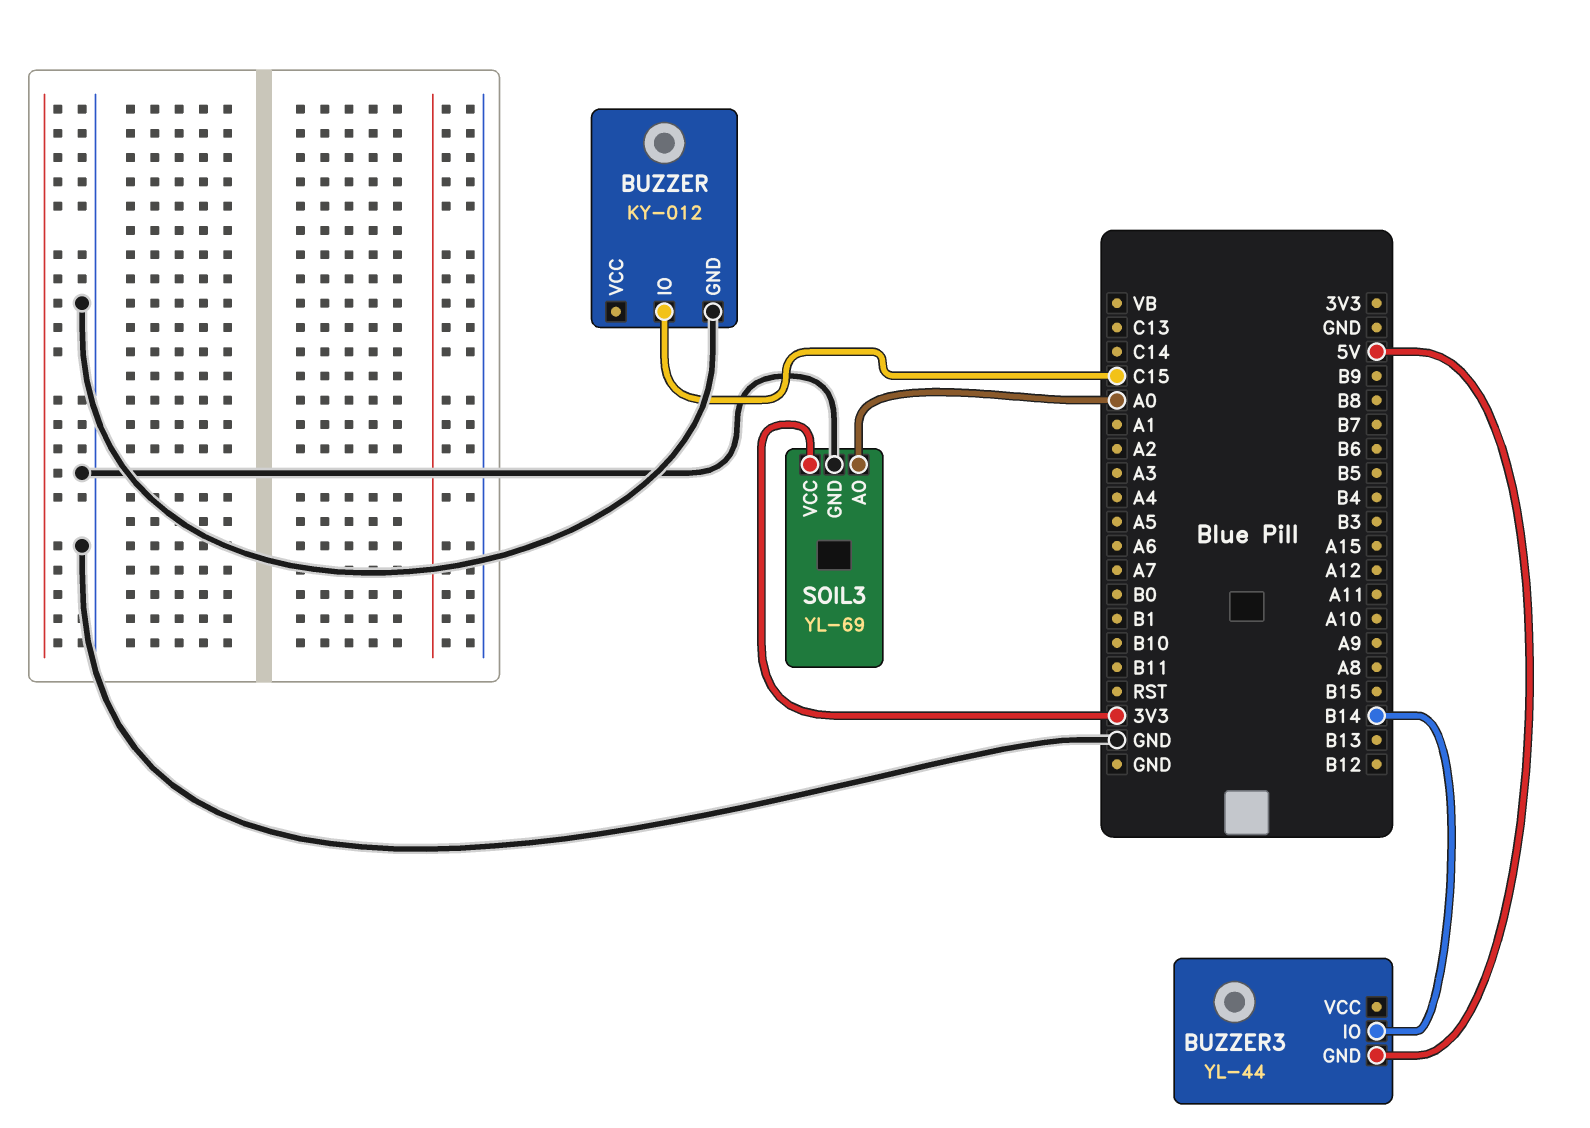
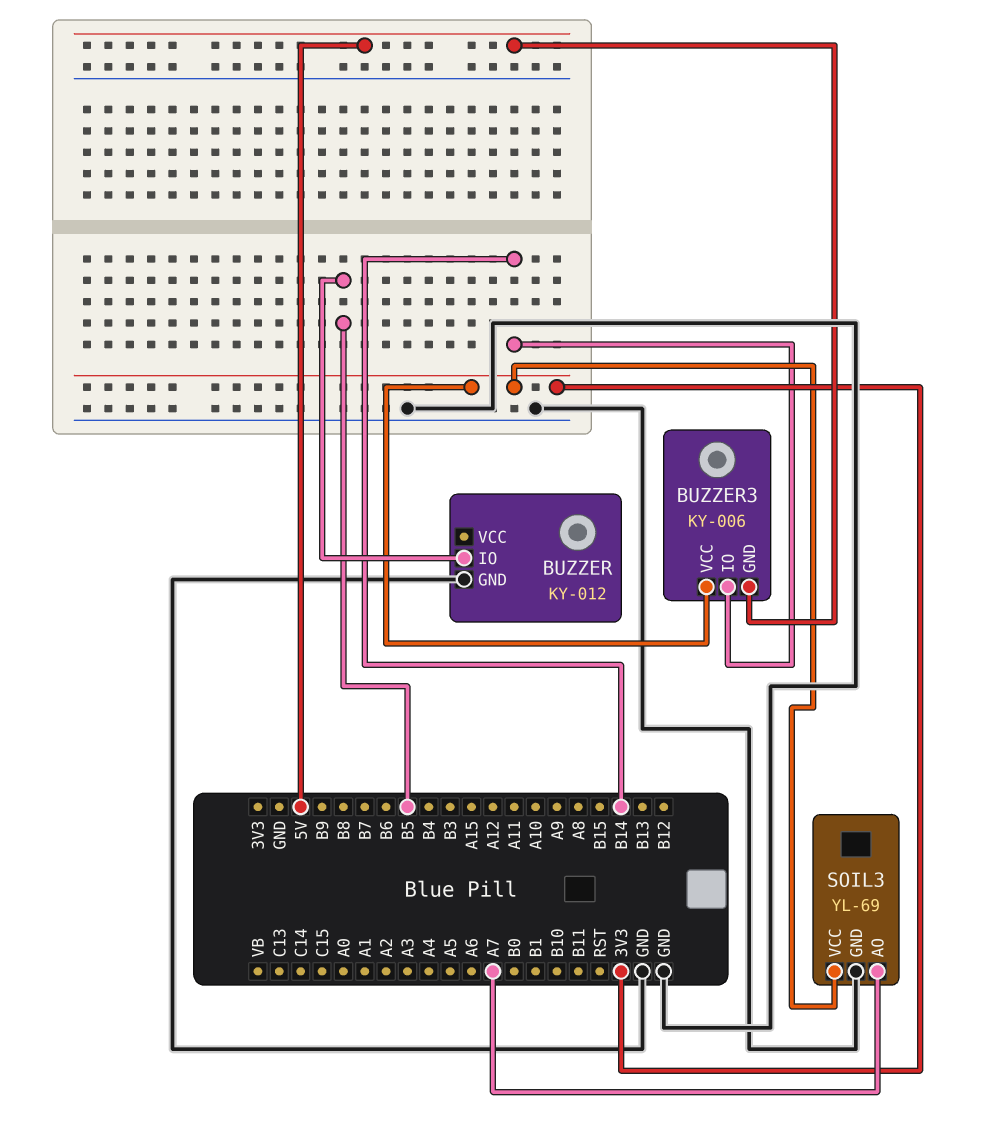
BUZZER pin IO: C15 -> B5
BUZZER3: YL-44 -> KY-006
BUZZER3 pin VCC: none -> 3V3
SOIL3 pin AO: A0 -> A7

